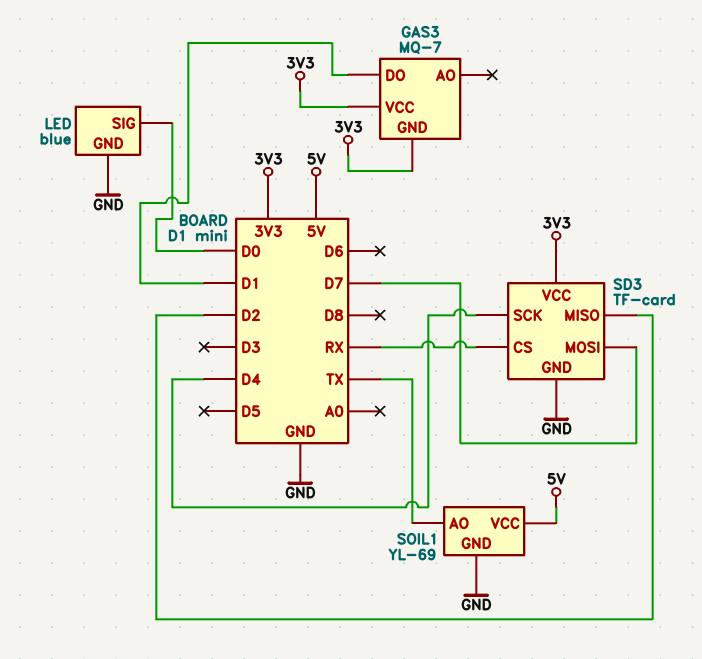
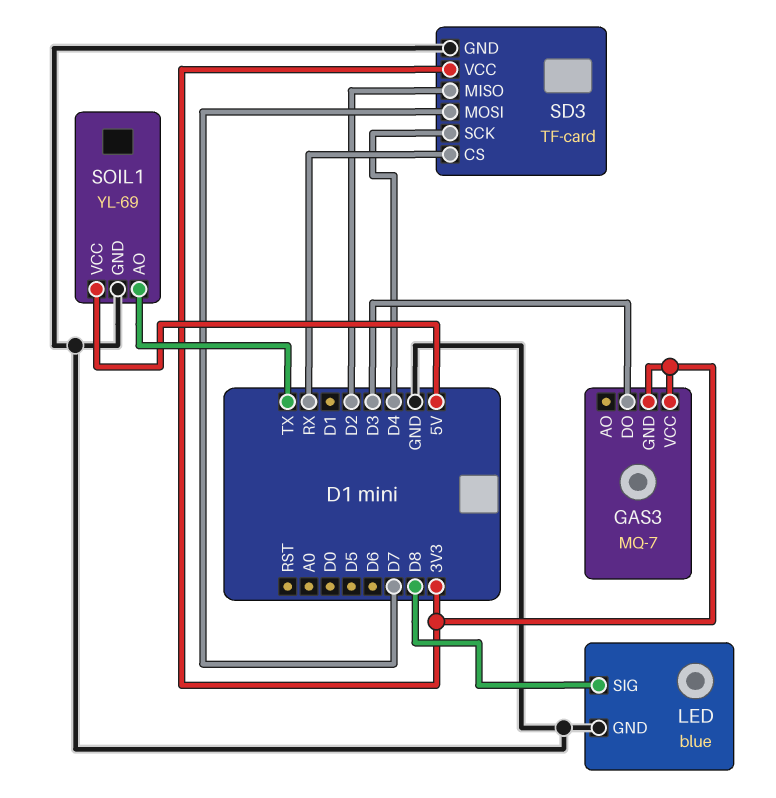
GAS3 pin DO: D1 -> D3
LED pin SIG: D0 -> D8

